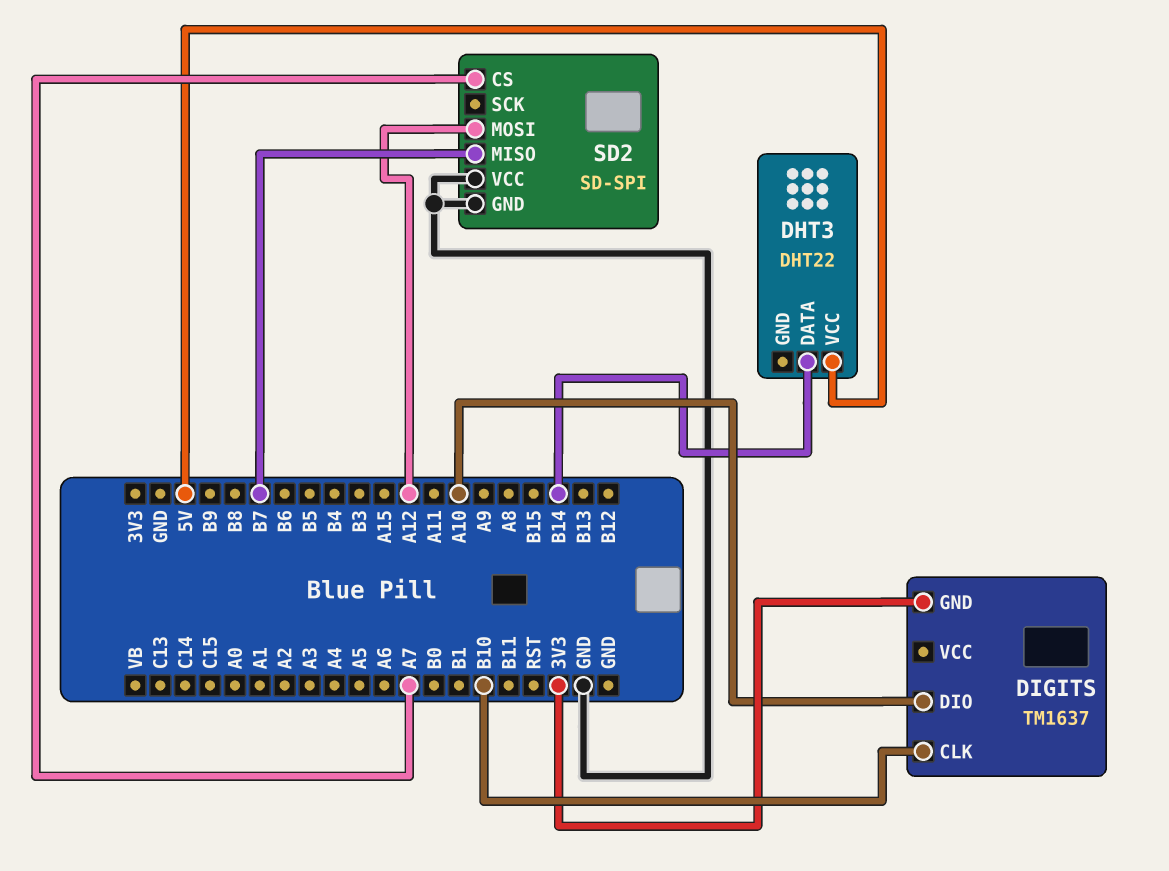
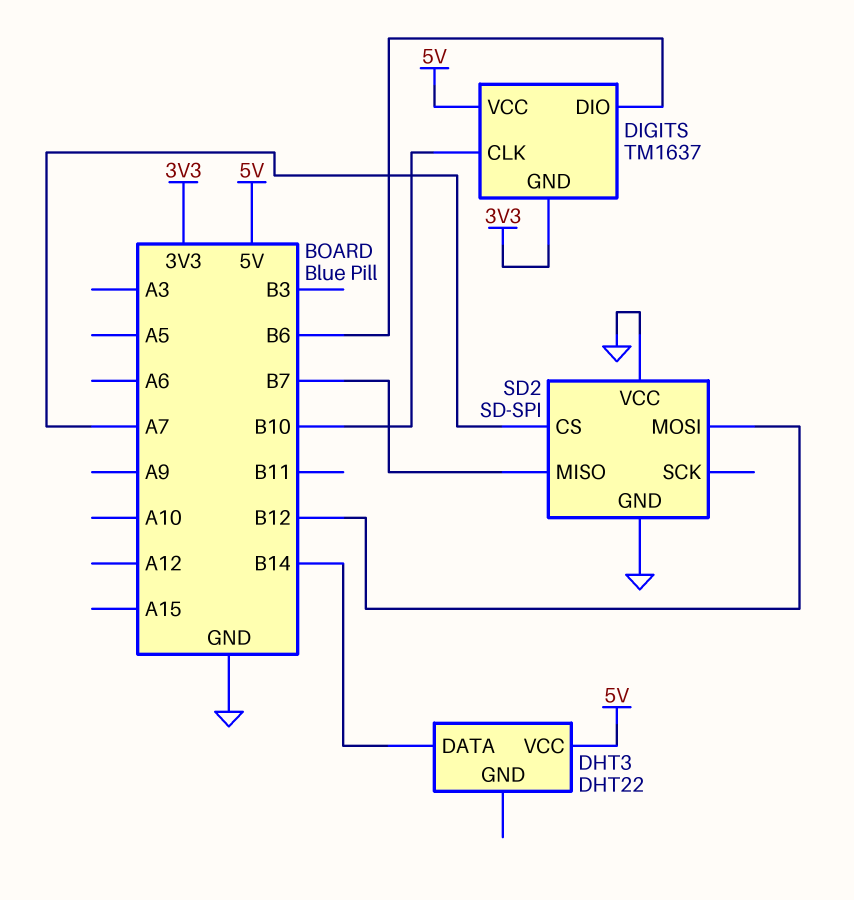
DIGITS pin DIO: A10 -> B6
DIGITS pin VCC: none -> 5V
SD2 pin MOSI: A12 -> B12

